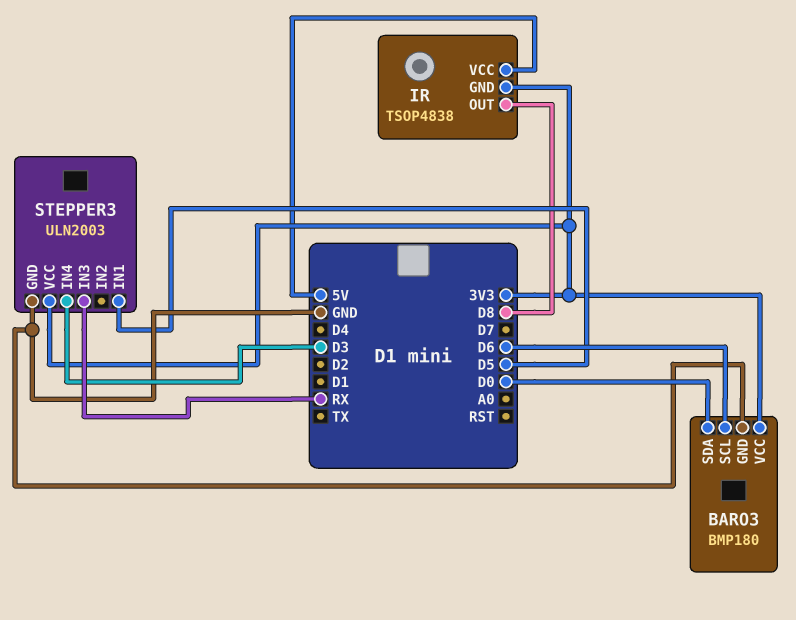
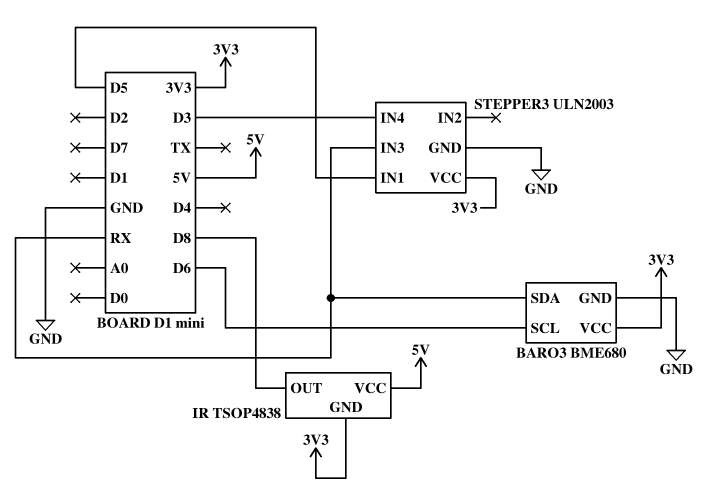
BARO3: BMP180 -> BME680
BARO3 pin SDA: D0 -> RX

